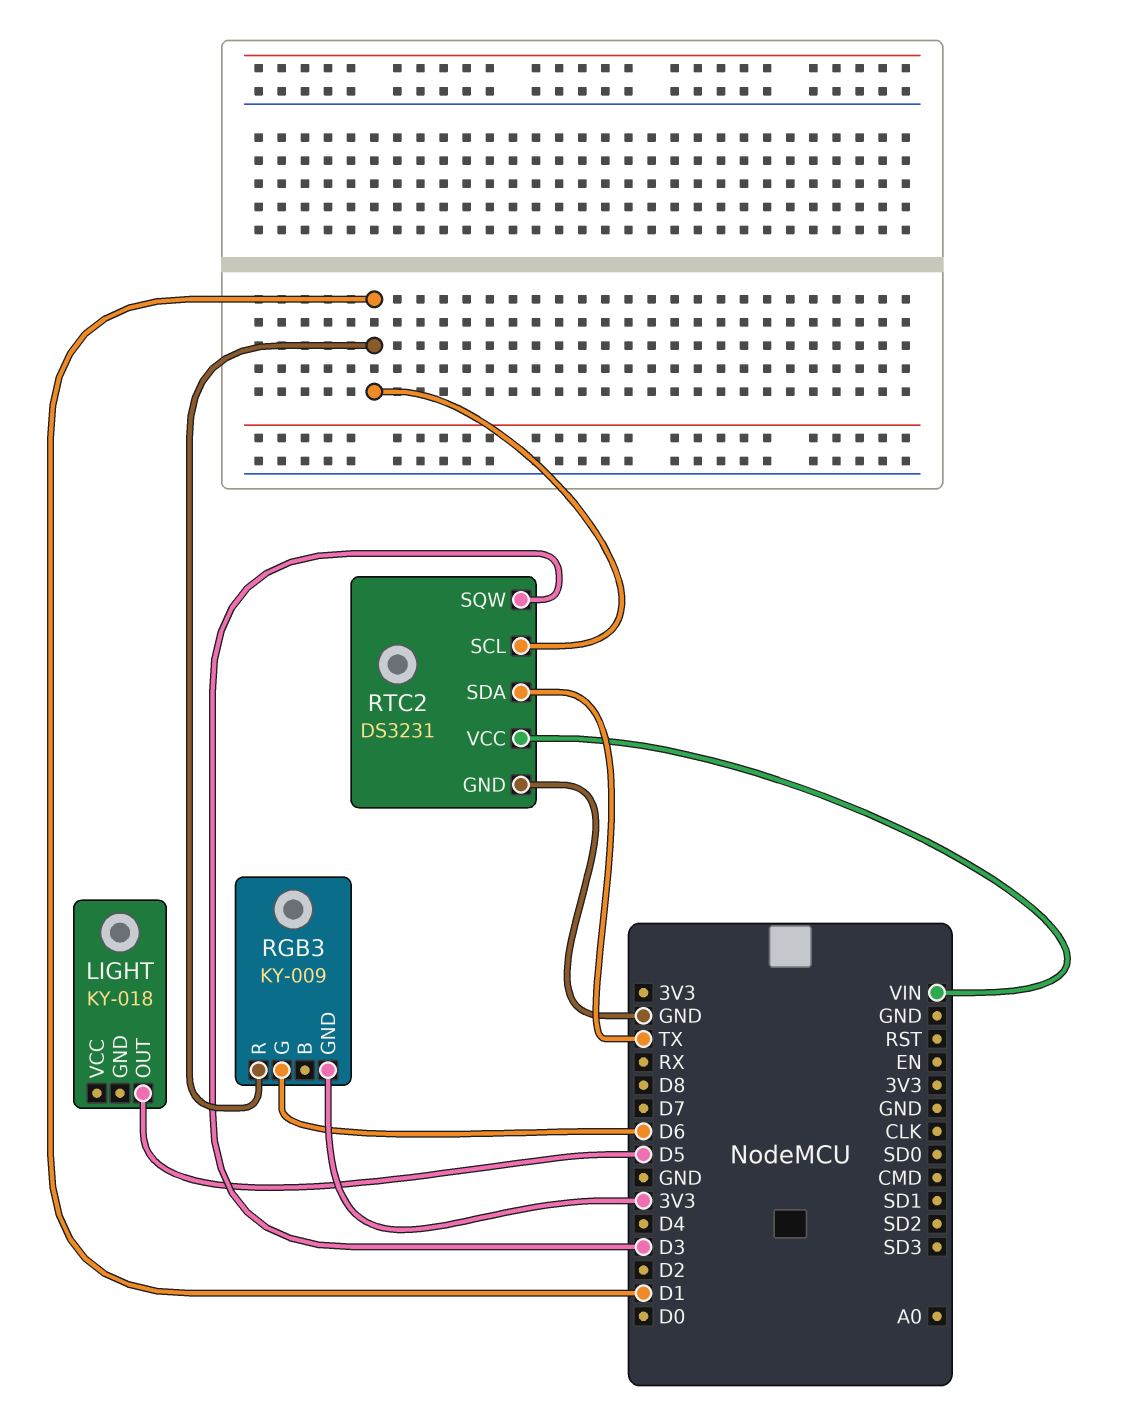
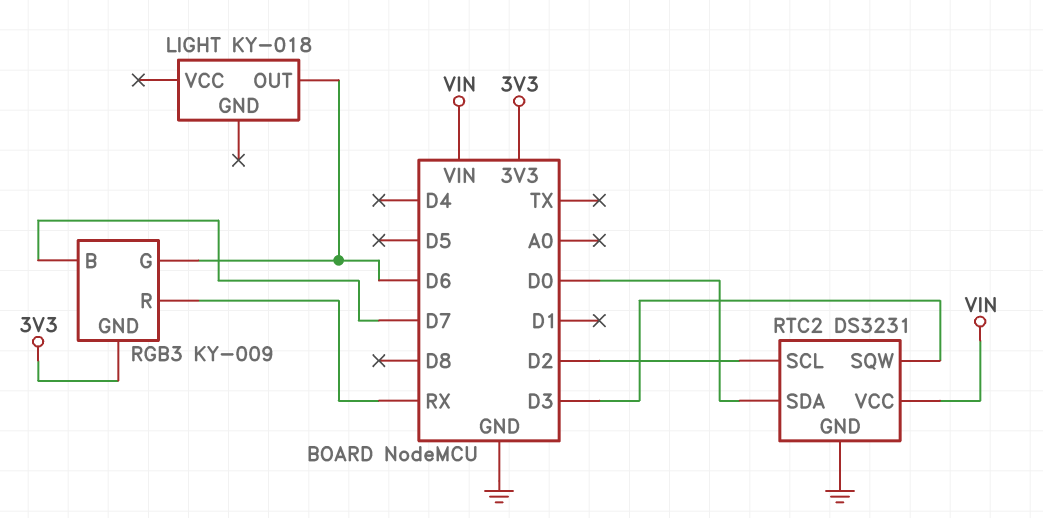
LIGHT pin OUT: D5 -> D6
RGB3 pin B: none -> D7
RGB3 pin R: D1 -> RX
RTC2 pin SCL: D1 -> D2
RTC2 pin SDA: TX -> D0

